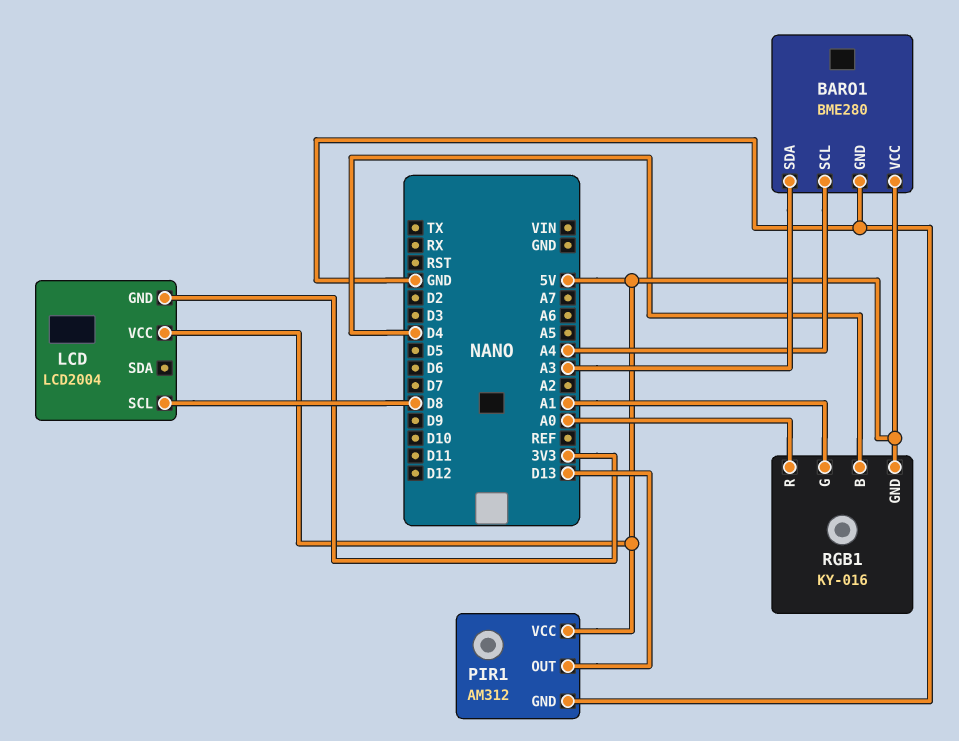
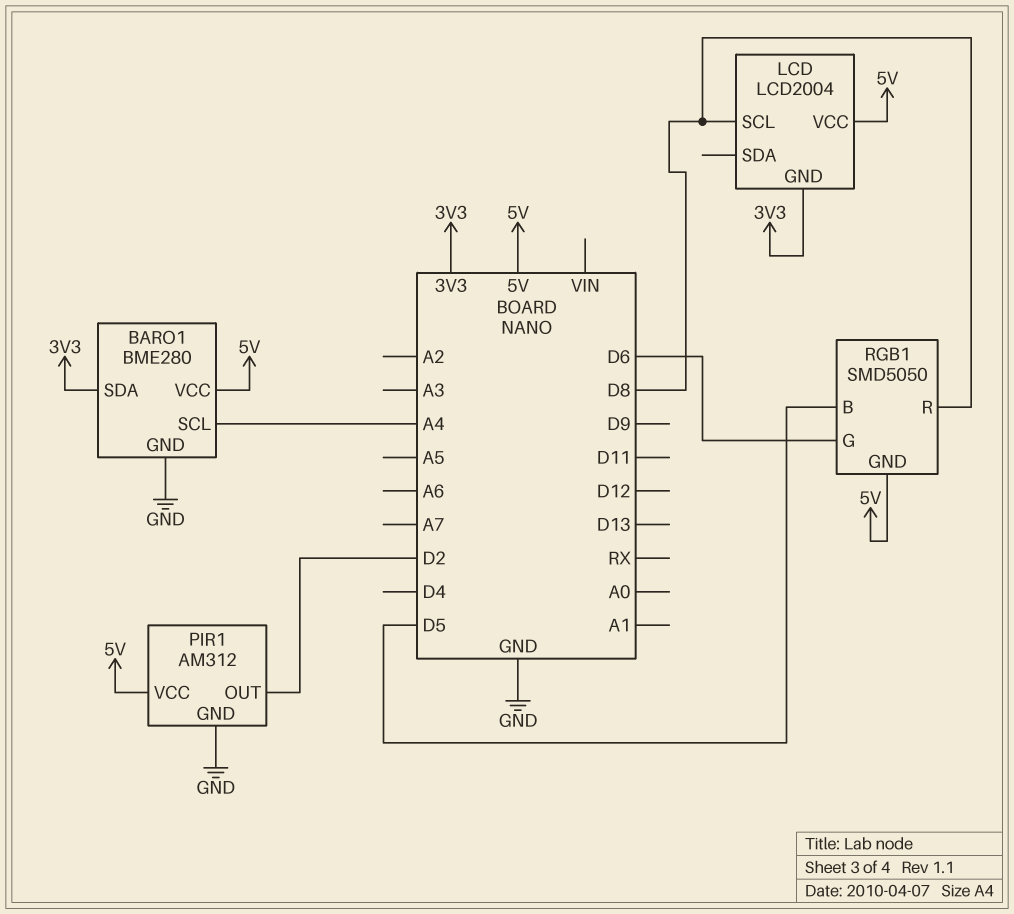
BARO1 pin SDA: A3 -> 3V3
PIR1 pin OUT: D13 -> D2
RGB1: KY-016 -> SMD5050
RGB1 pin B: D4 -> D5
RGB1 pin G: A1 -> D6
RGB1 pin R: A0 -> D8

